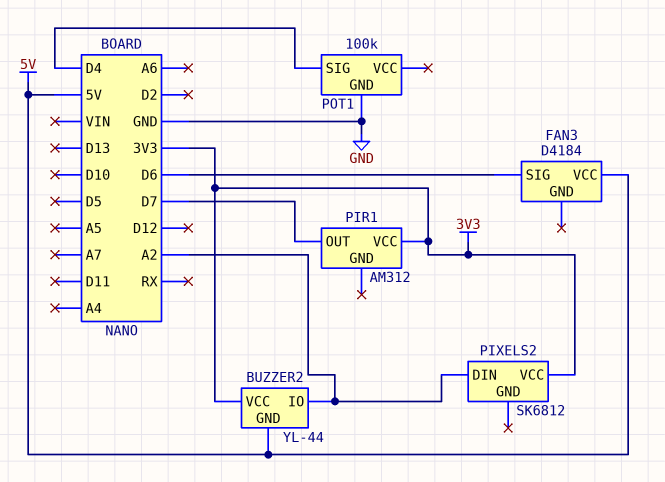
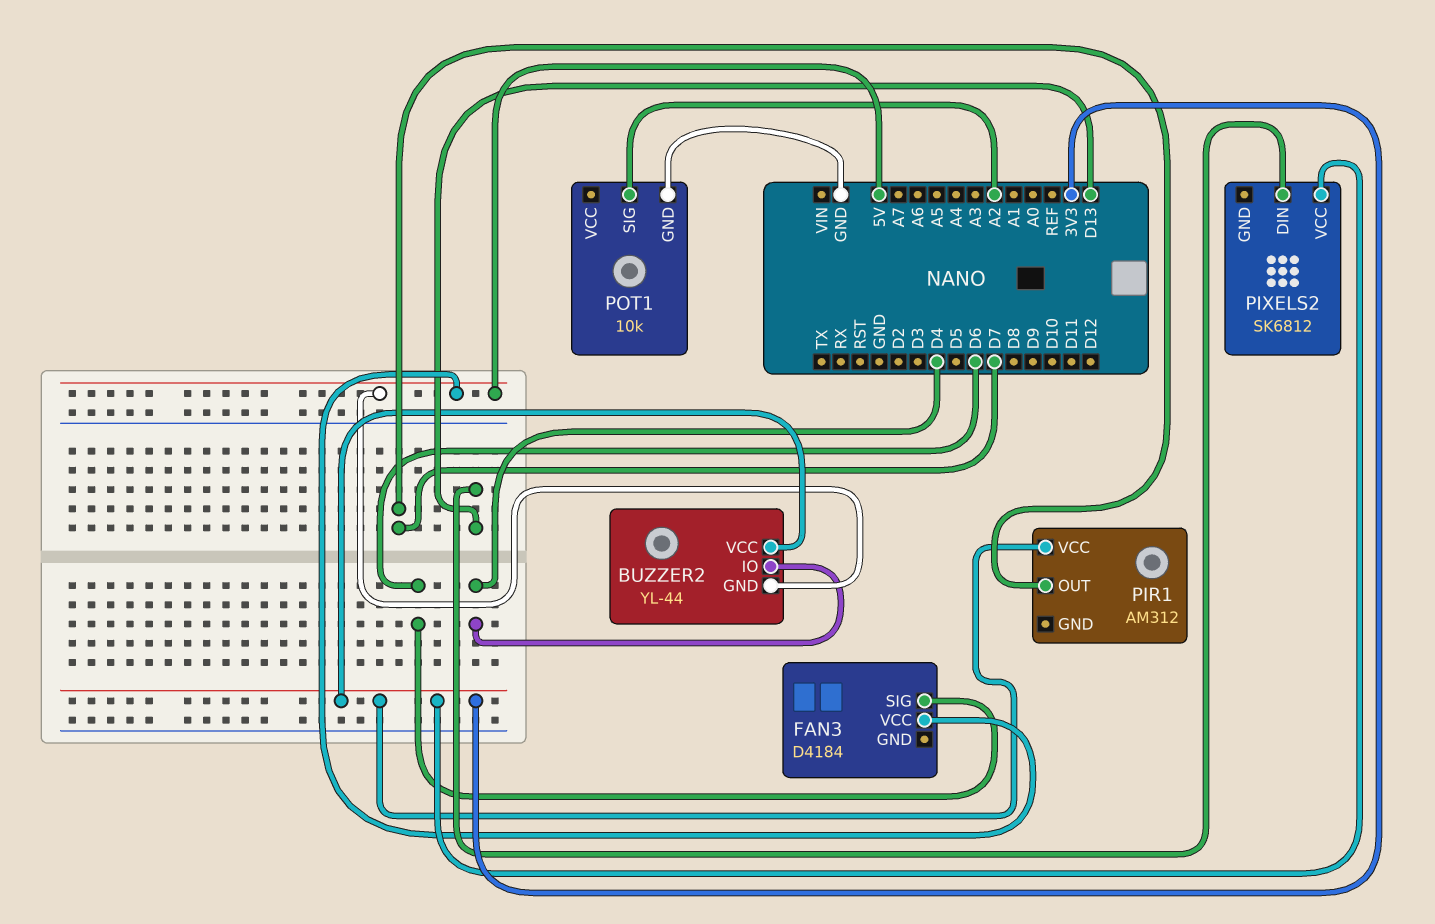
BUZZER2 pin IO: A2 -> D4
PIXELS2 pin DIN: A2 -> D13
POT1: 100k -> 10k
POT1 pin SIG: D4 -> A2

